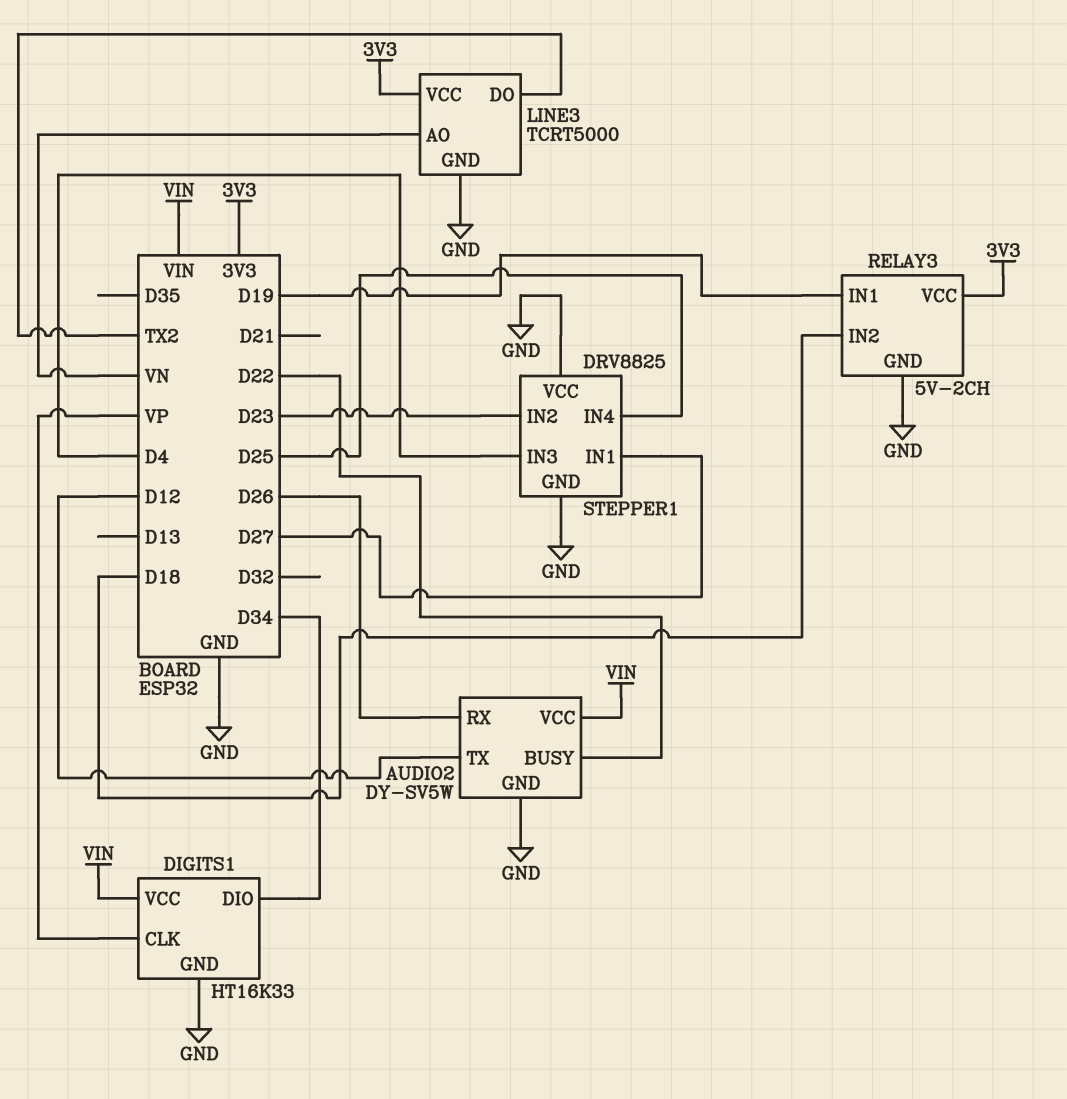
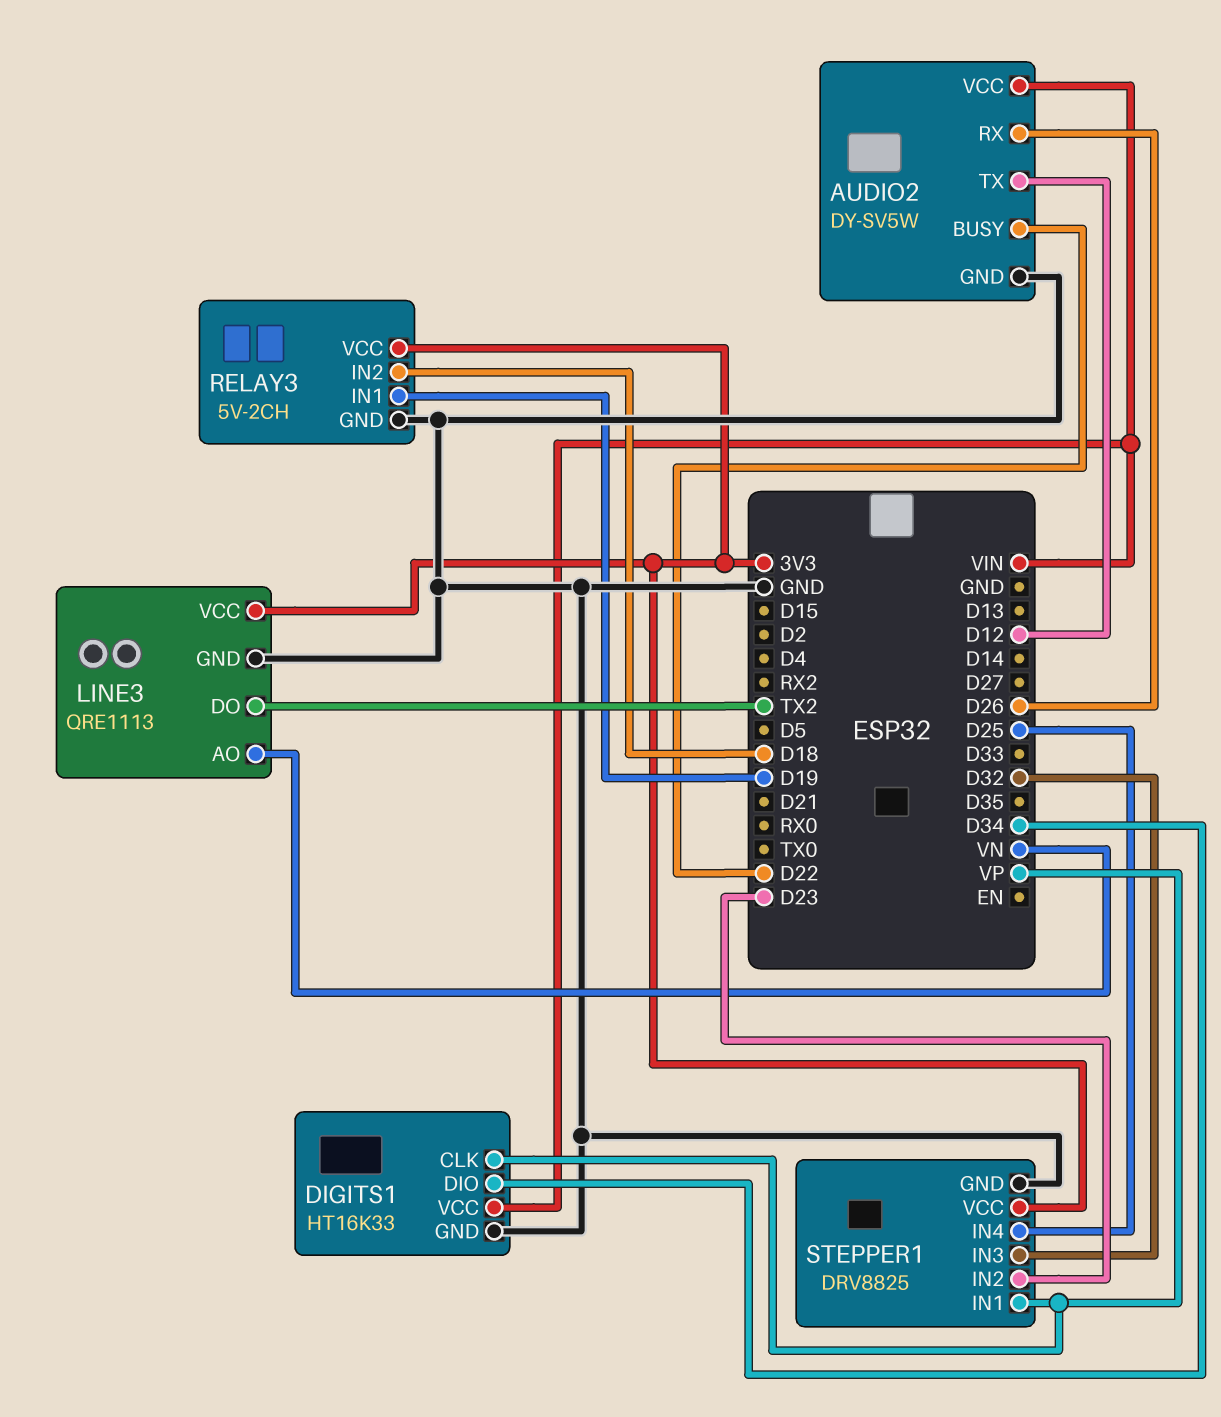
LINE3: TCRT5000 -> QRE1113
STEPPER1 pin IN1: D27 -> VP
STEPPER1 pin IN3: D4 -> D32
STEPPER1 pin VCC: GND -> 3V3

